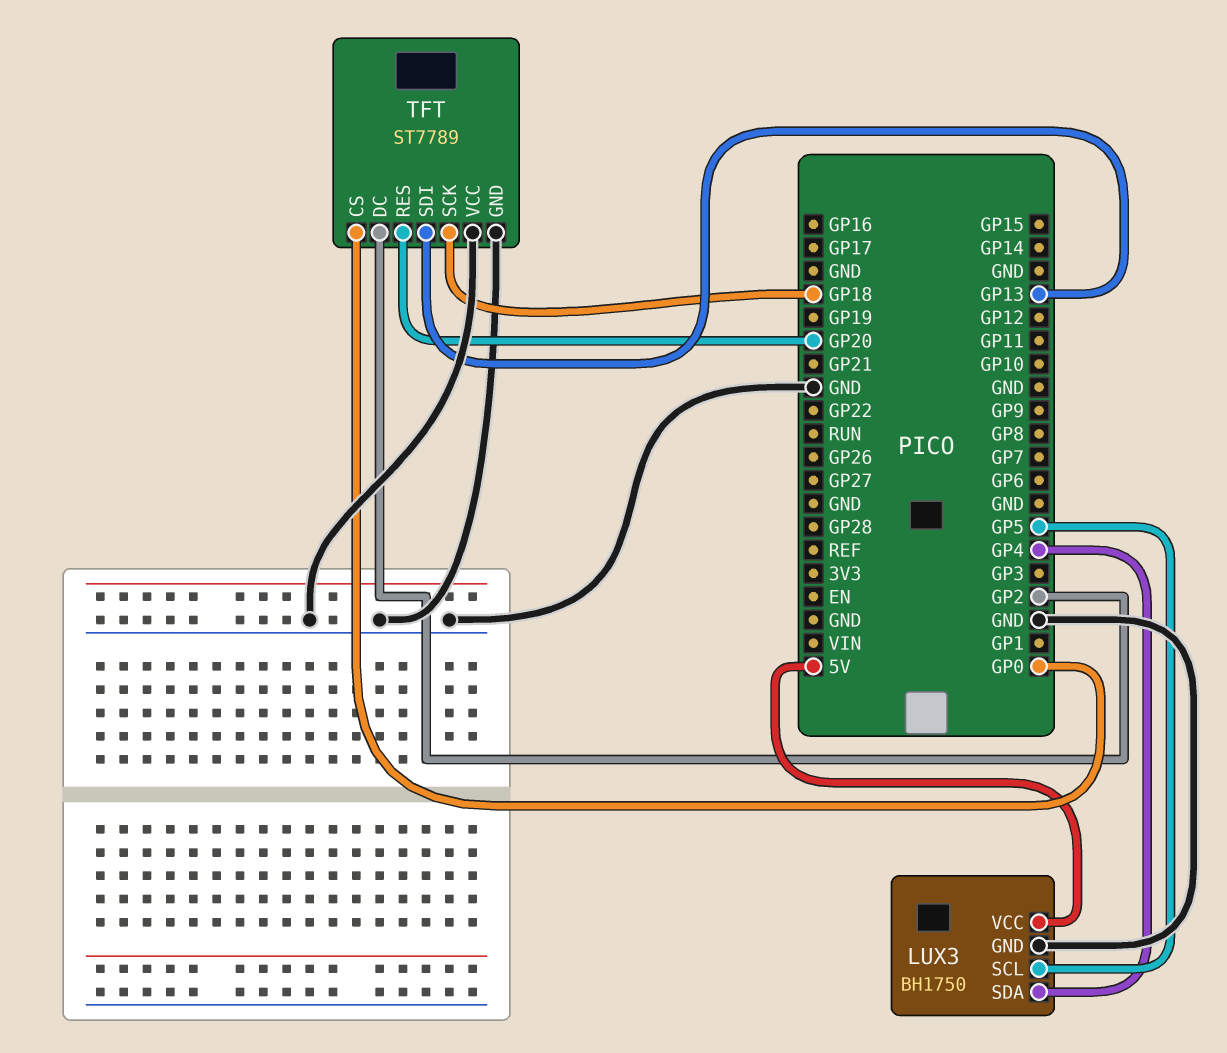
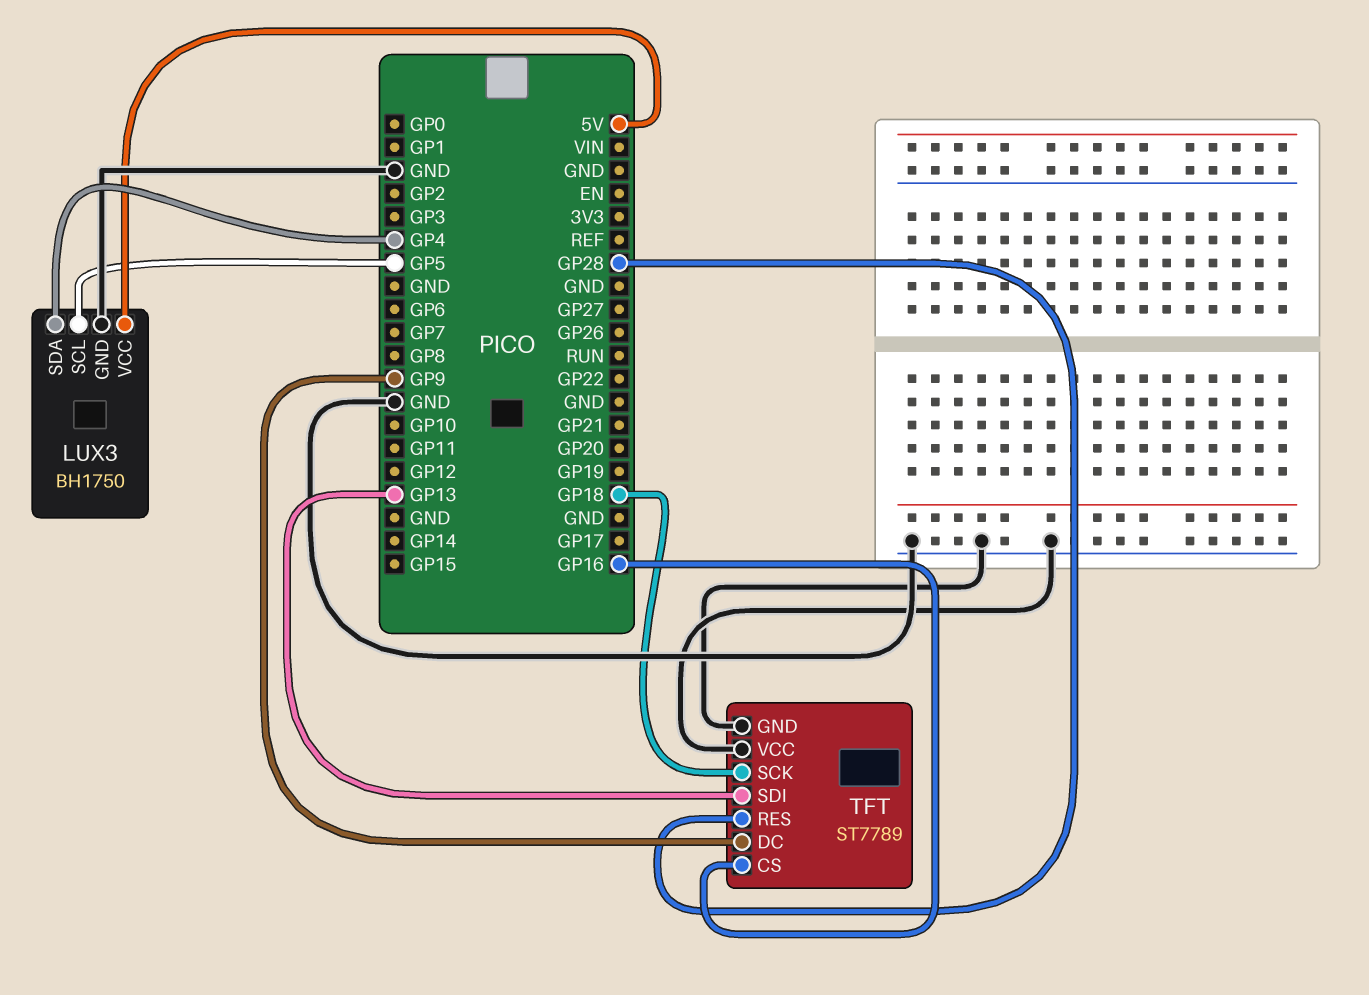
TFT pin CS: GP0 -> GP16
TFT pin DC: GP2 -> GP9
TFT pin RES: GP20 -> GP28

